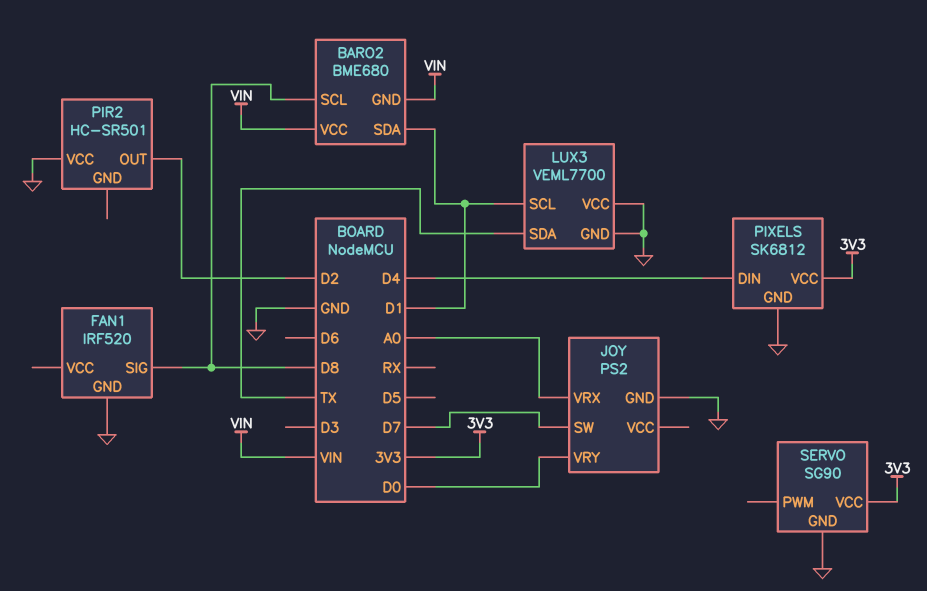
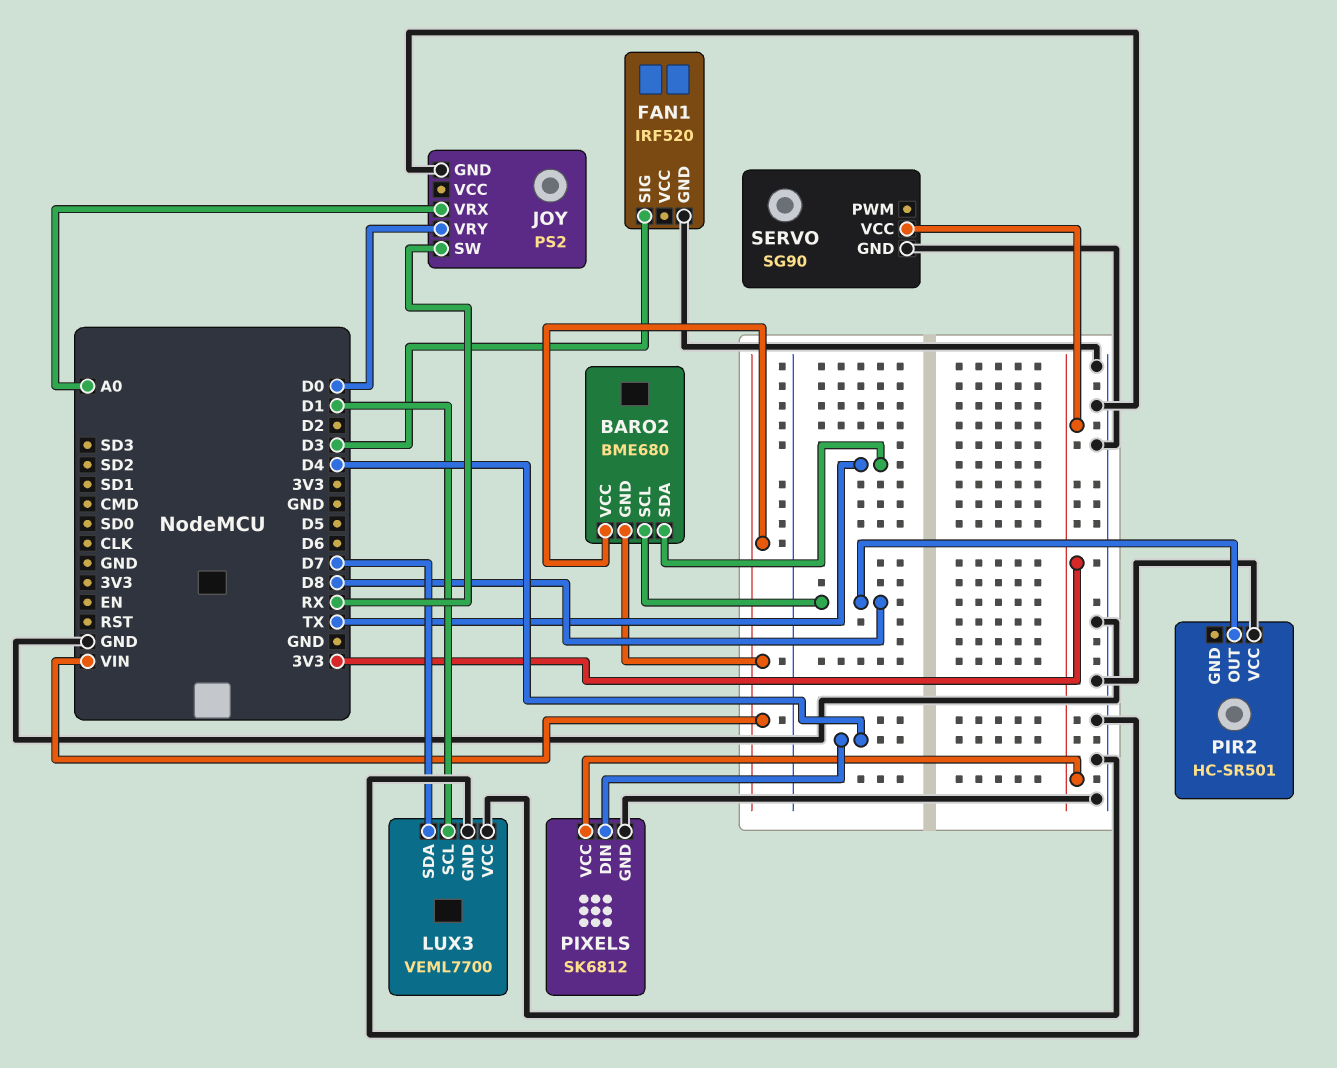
BARO2 pin SDA: D1 -> TX
FAN1 pin SIG: D8 -> D3
JOY pin SW: D7 -> RX
LUX3 pin SDA: TX -> D7
PIR2 pin OUT: D2 -> D8

